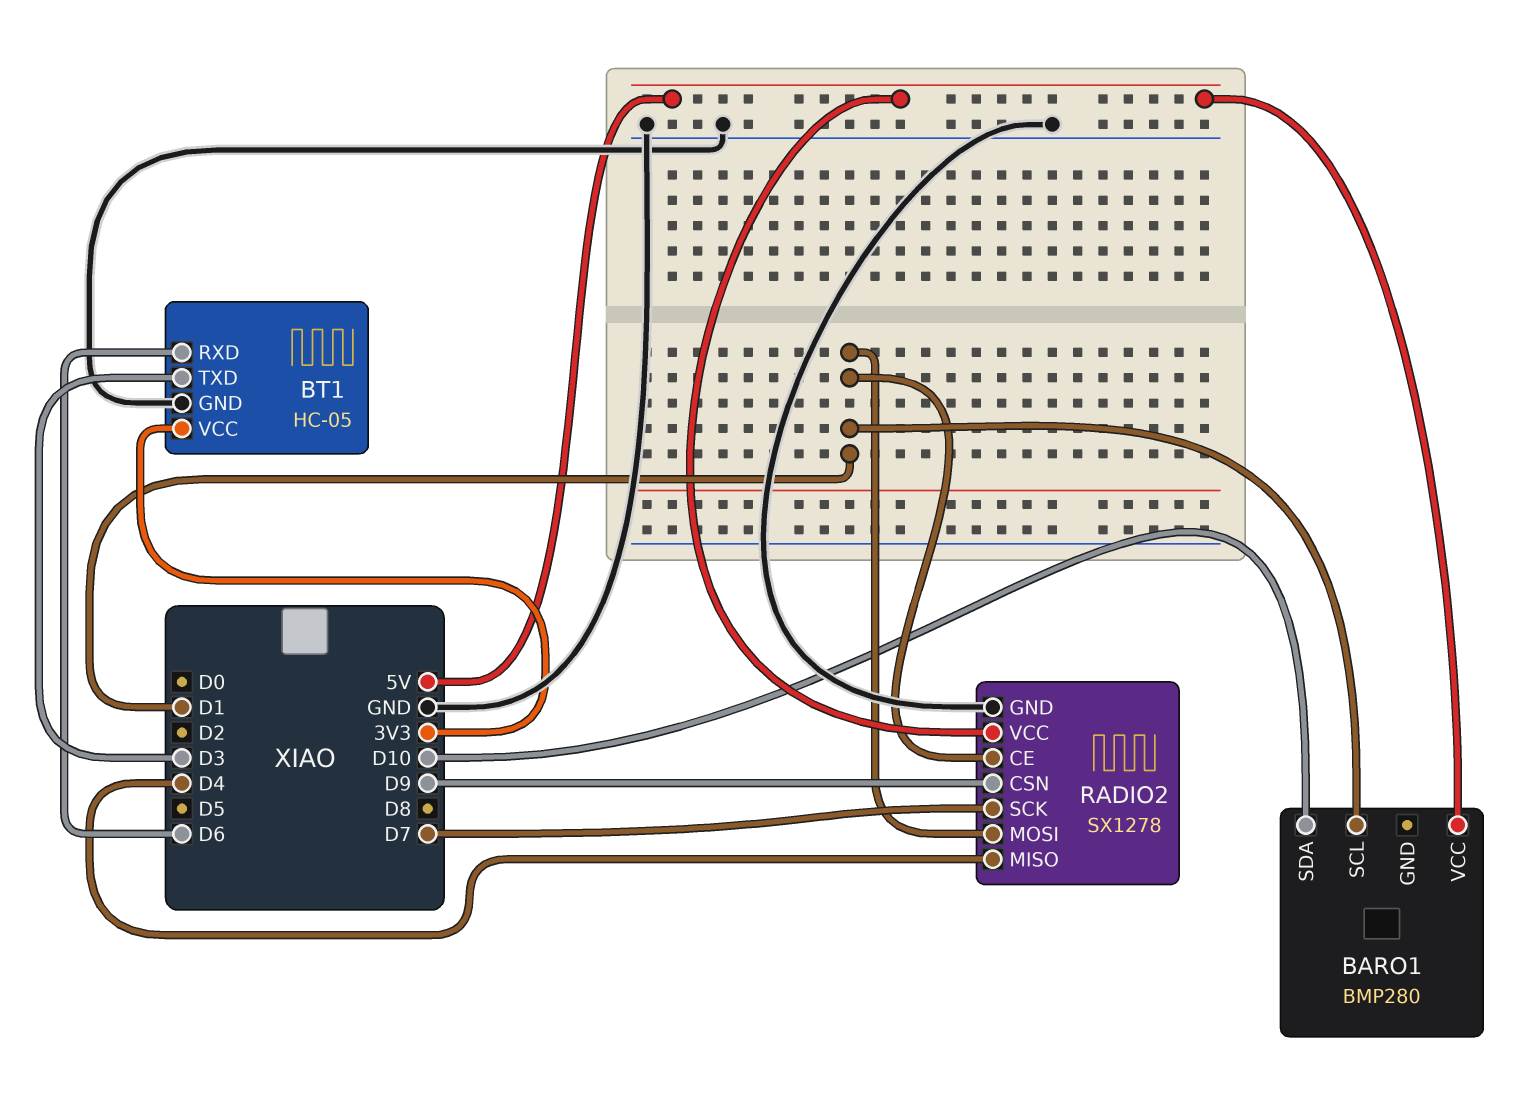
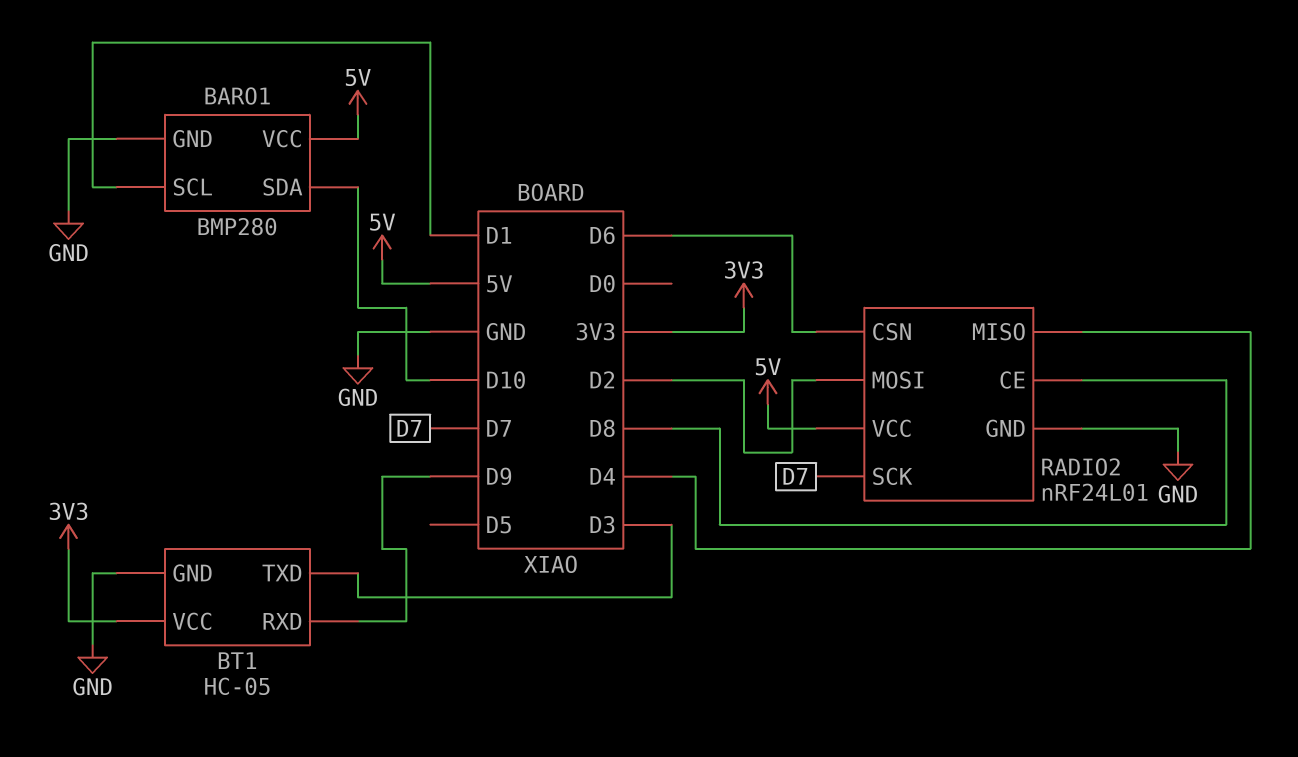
BARO1 pin GND: none -> GND
BT1 pin RXD: D6 -> D9
RADIO2: SX1278 -> nRF24L01
RADIO2 pin CE: D1 -> D8
RADIO2 pin CSN: D9 -> D6
RADIO2 pin MOSI: D1 -> D2

